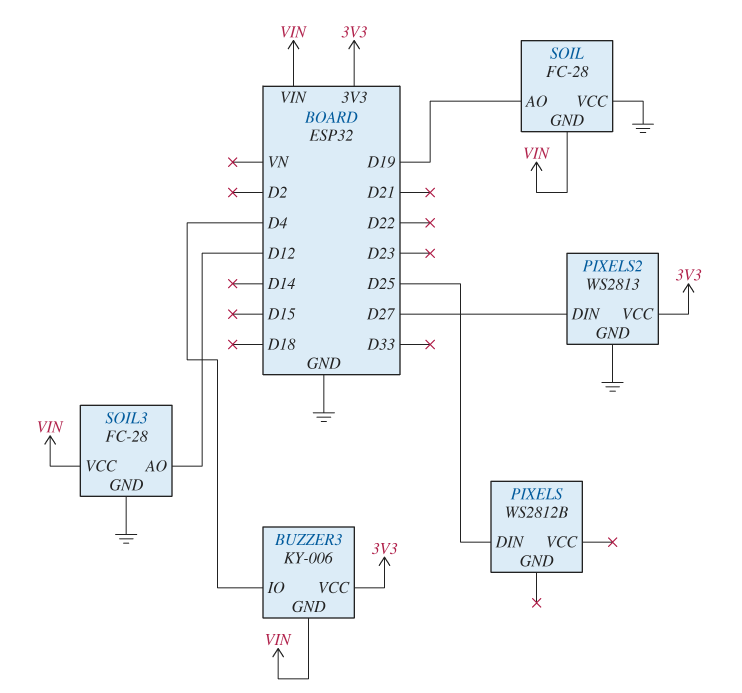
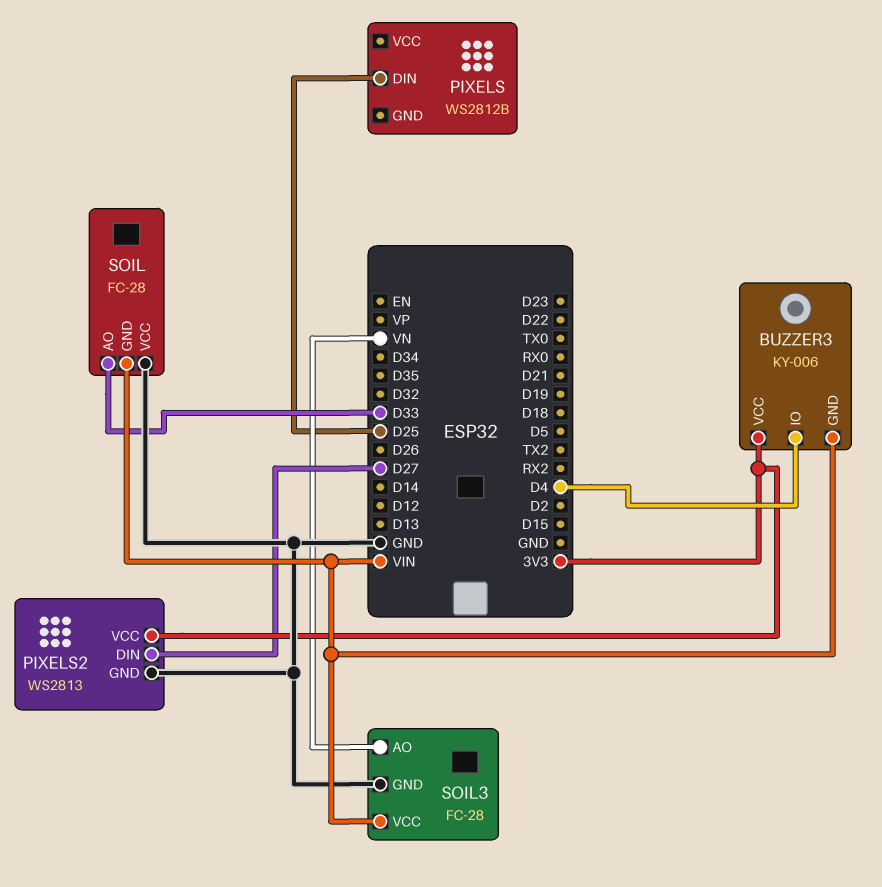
SOIL pin AO: D19 -> D33
SOIL3 pin AO: D12 -> VN

